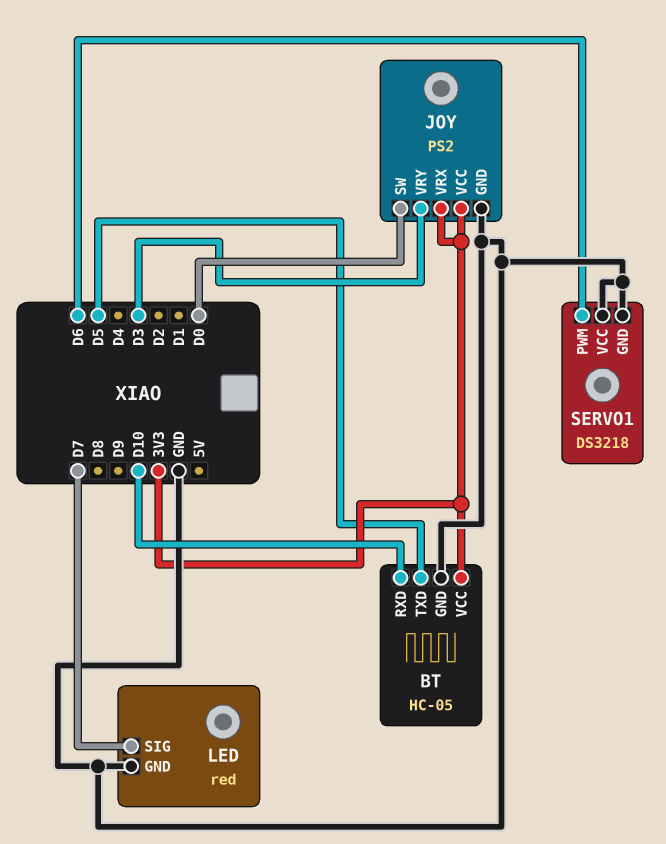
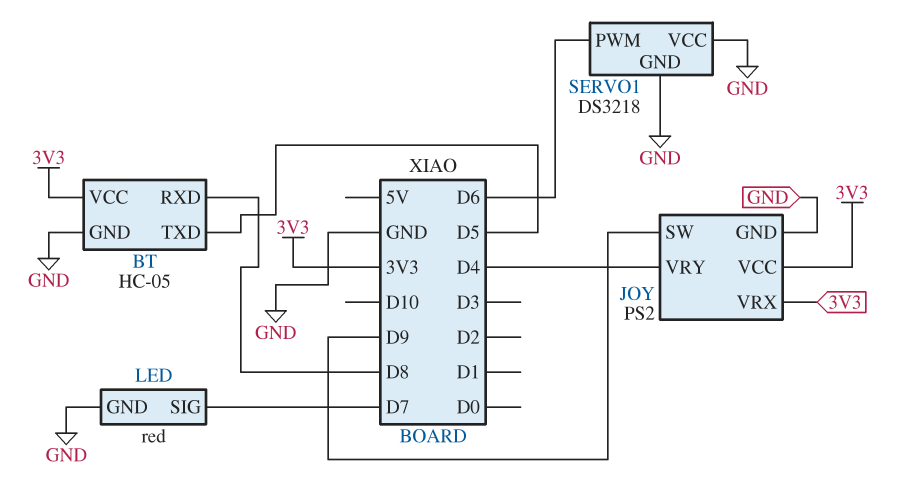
BT pin RXD: D10 -> D8
JOY pin SW: D0 -> D9
JOY pin VRY: D3 -> D4

